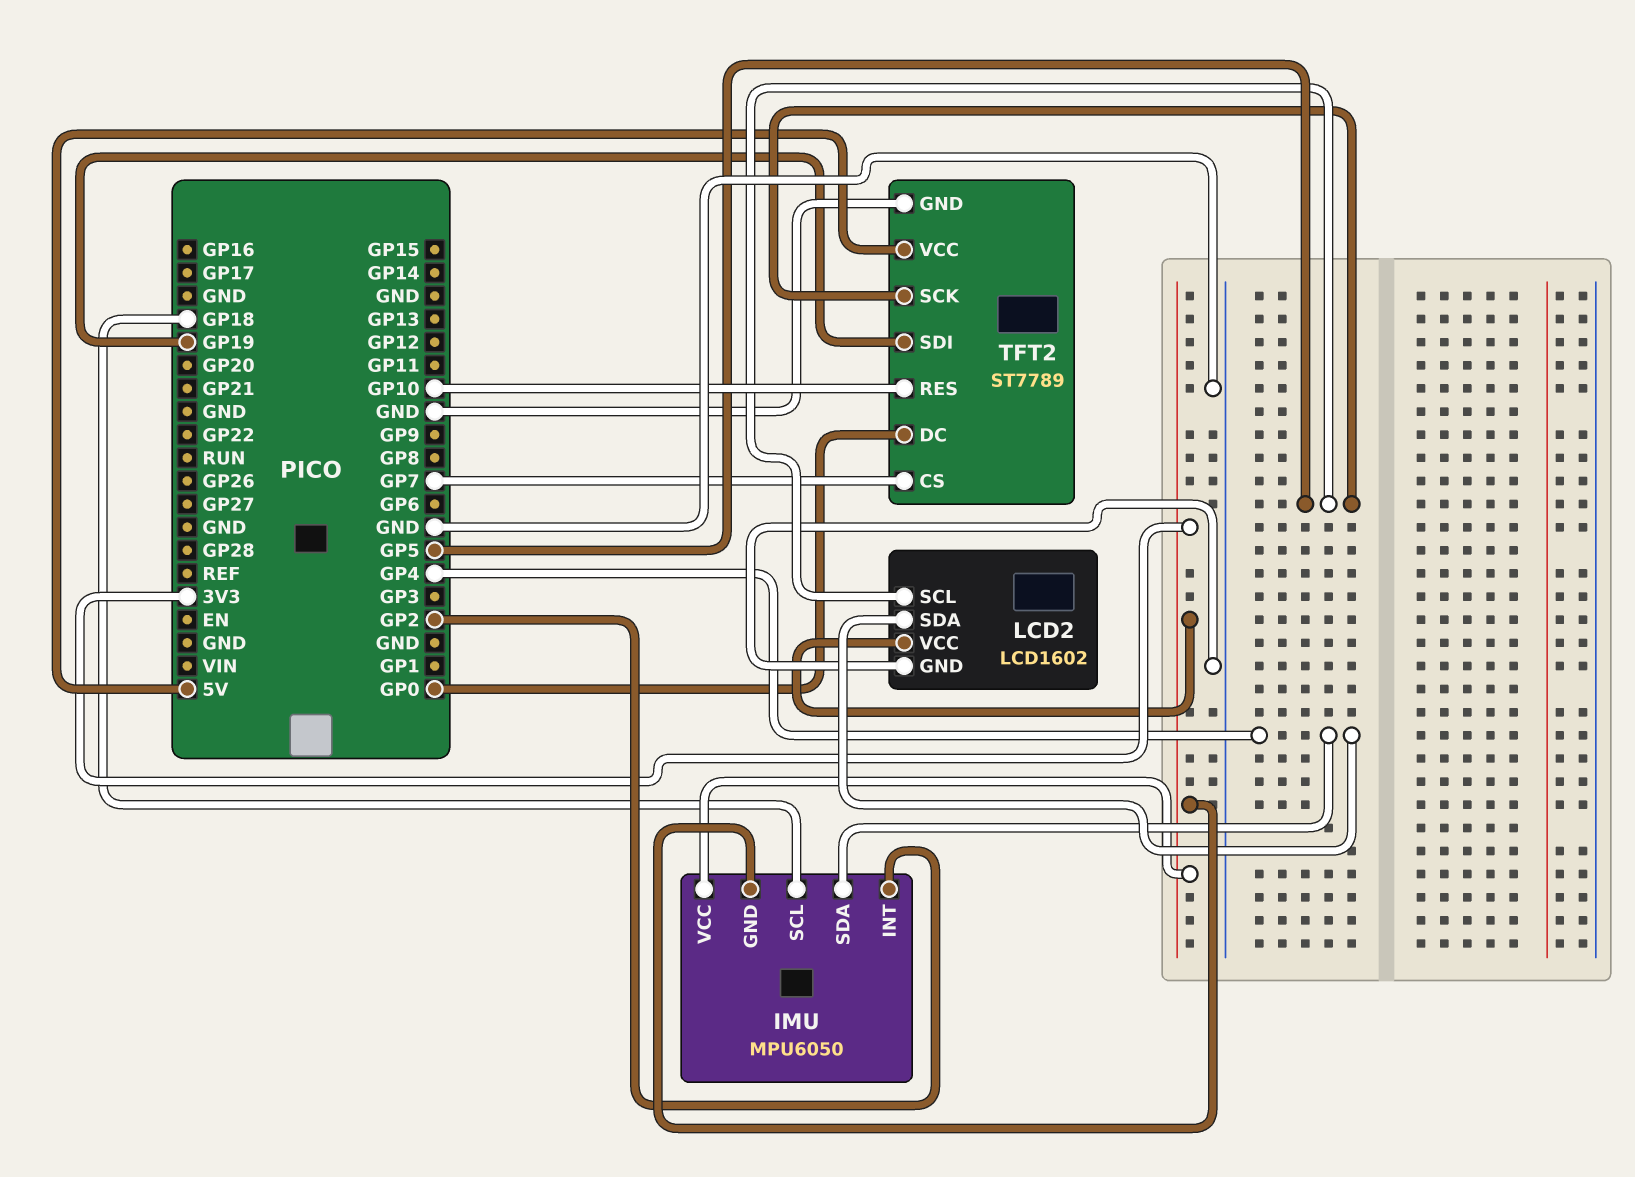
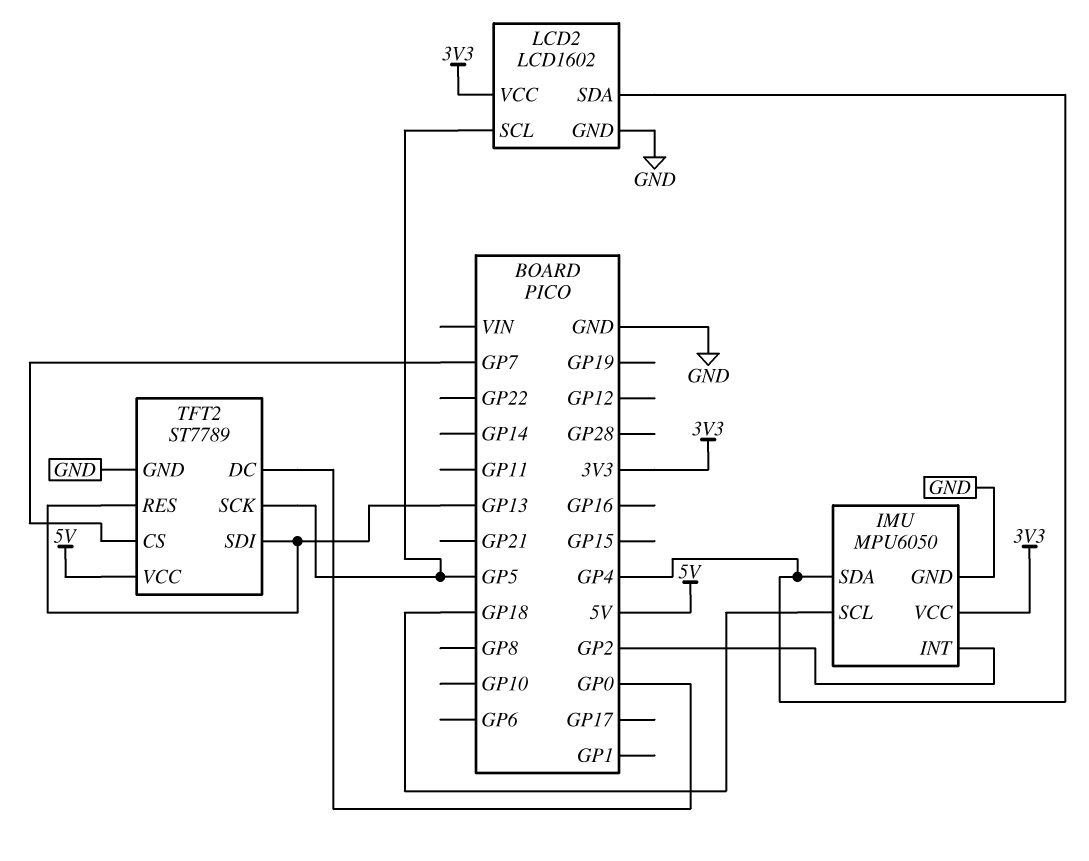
IMU pin GND: 3V3 -> GND
TFT2 pin RES: GP10 -> GP13
TFT2 pin SDI: GP19 -> GP13

